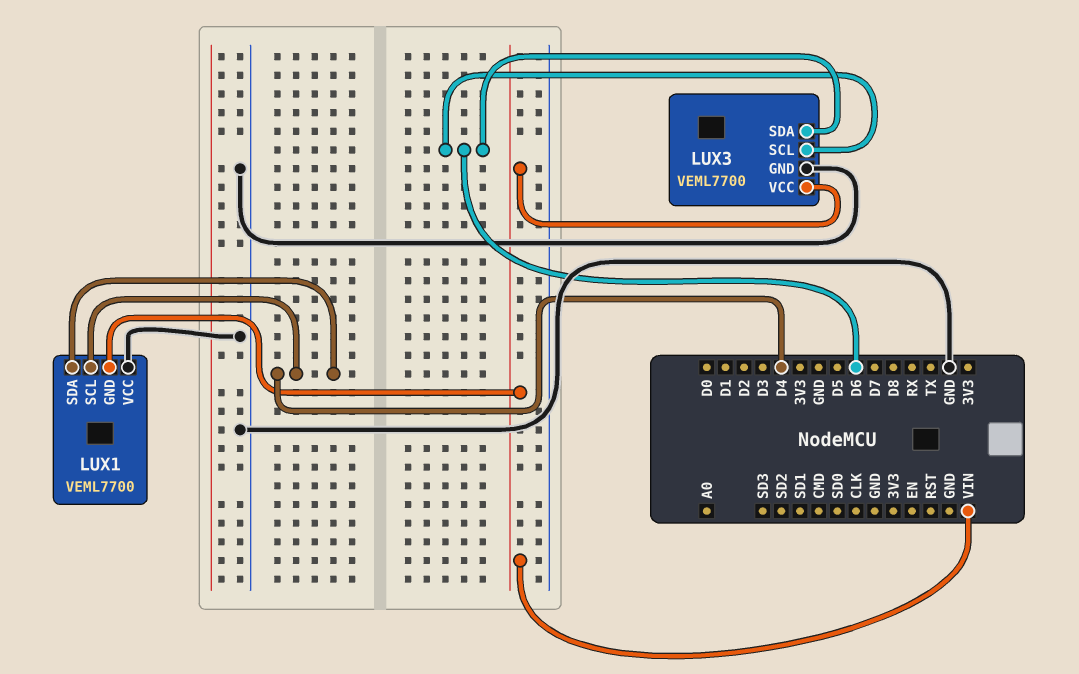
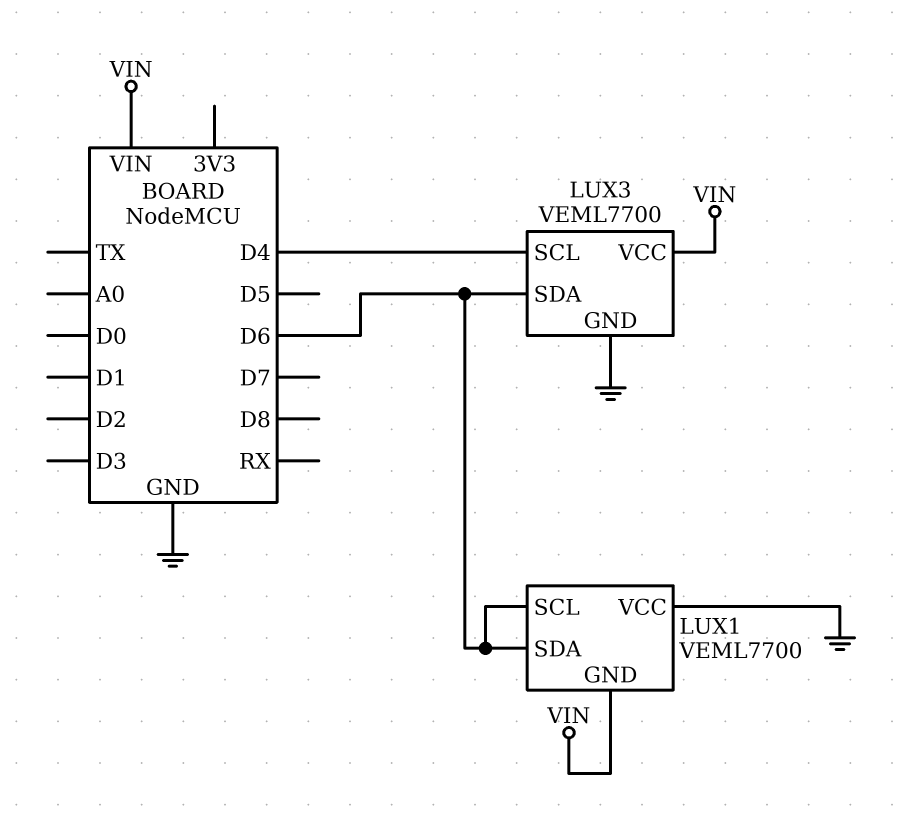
LUX1 pin SCL: D4 -> D6
LUX1 pin SDA: D4 -> D6
LUX3 pin SCL: D6 -> D4

